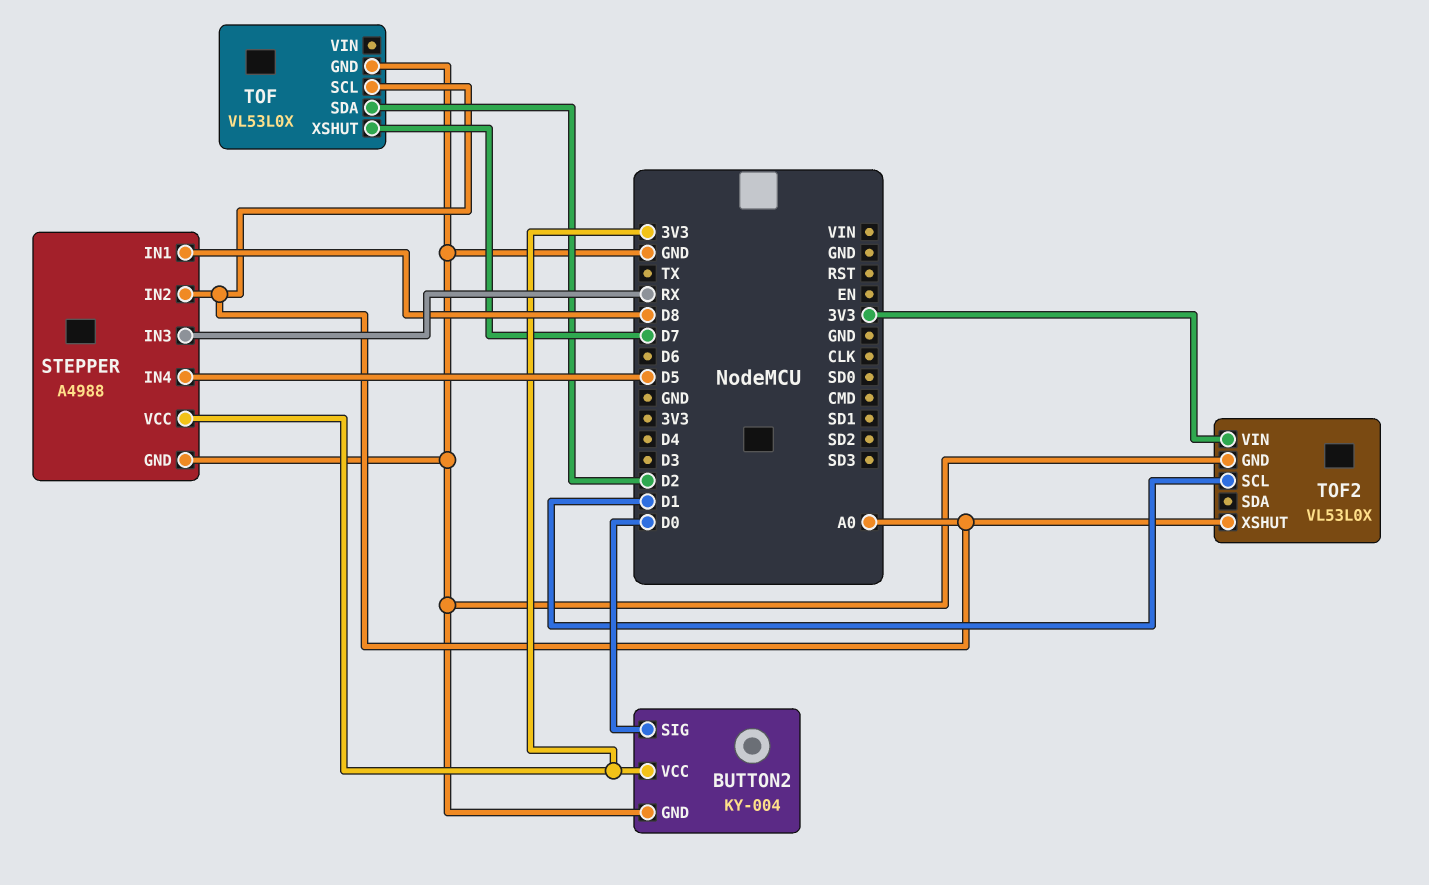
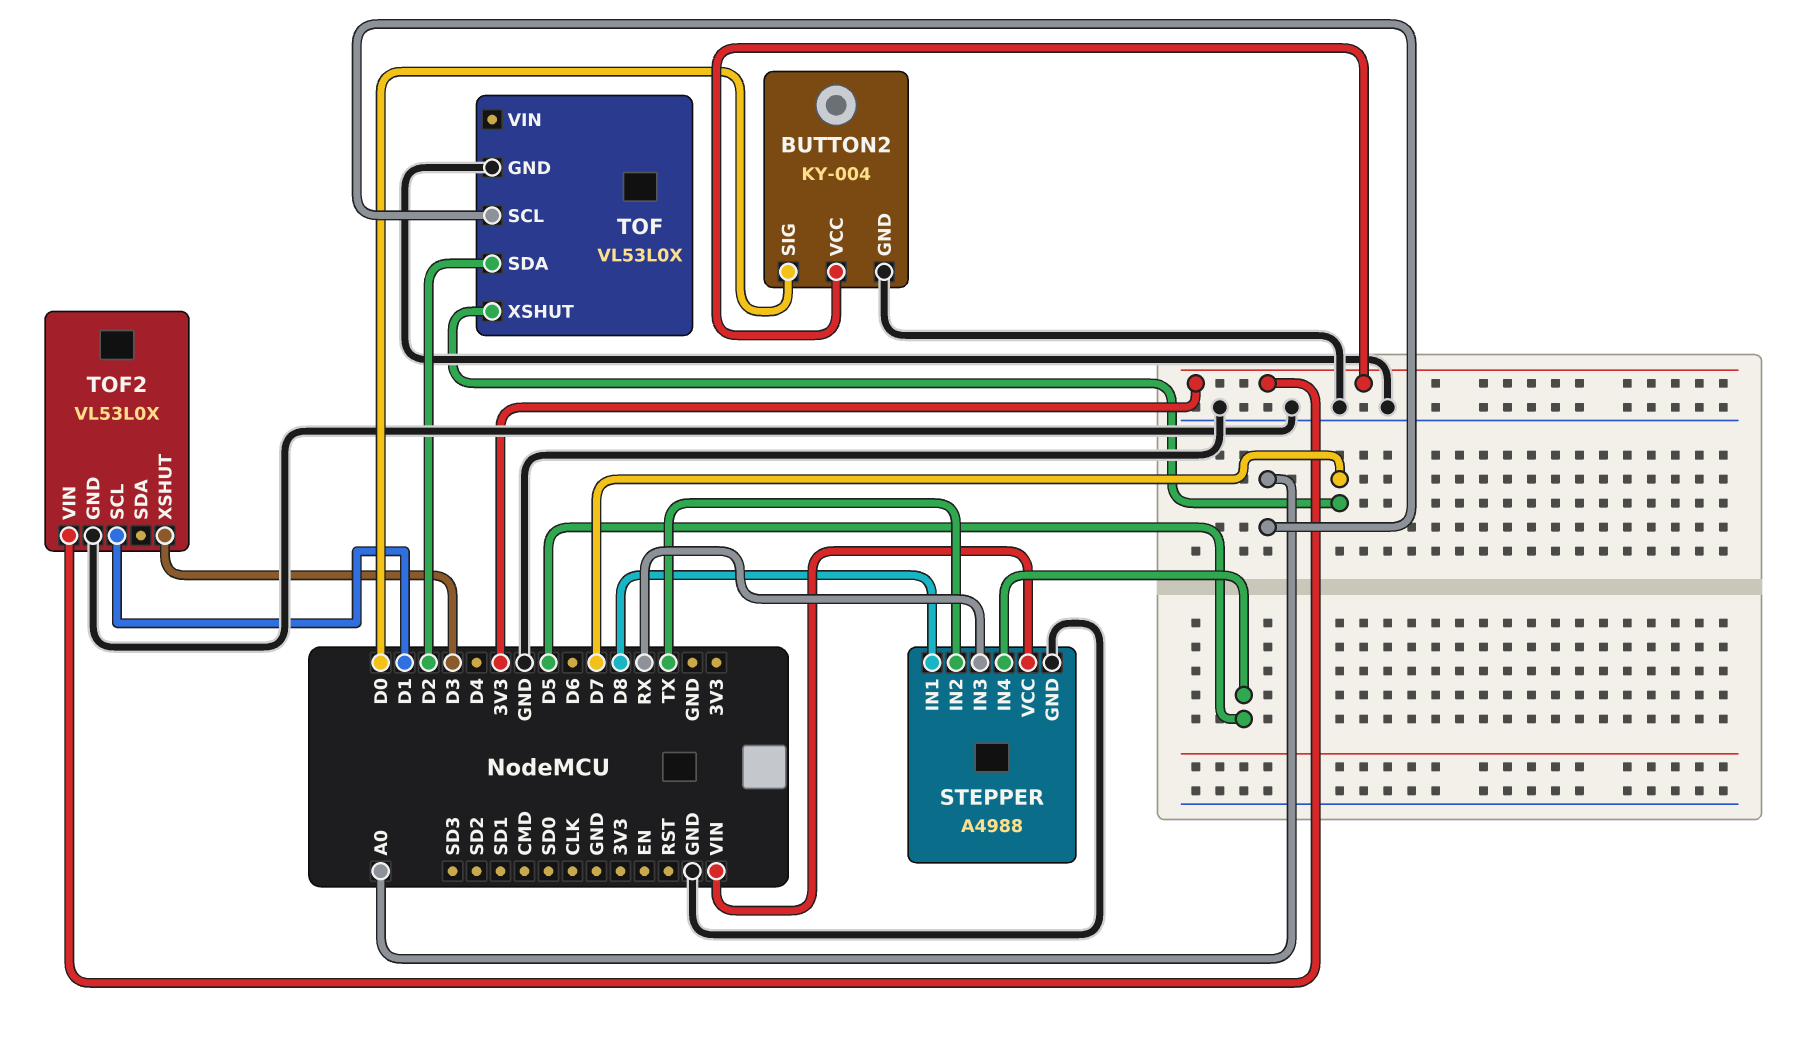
STEPPER pin IN2: A0 -> TX
STEPPER pin VCC: 3V3 -> VIN
TOF2 pin XSHUT: A0 -> D3

